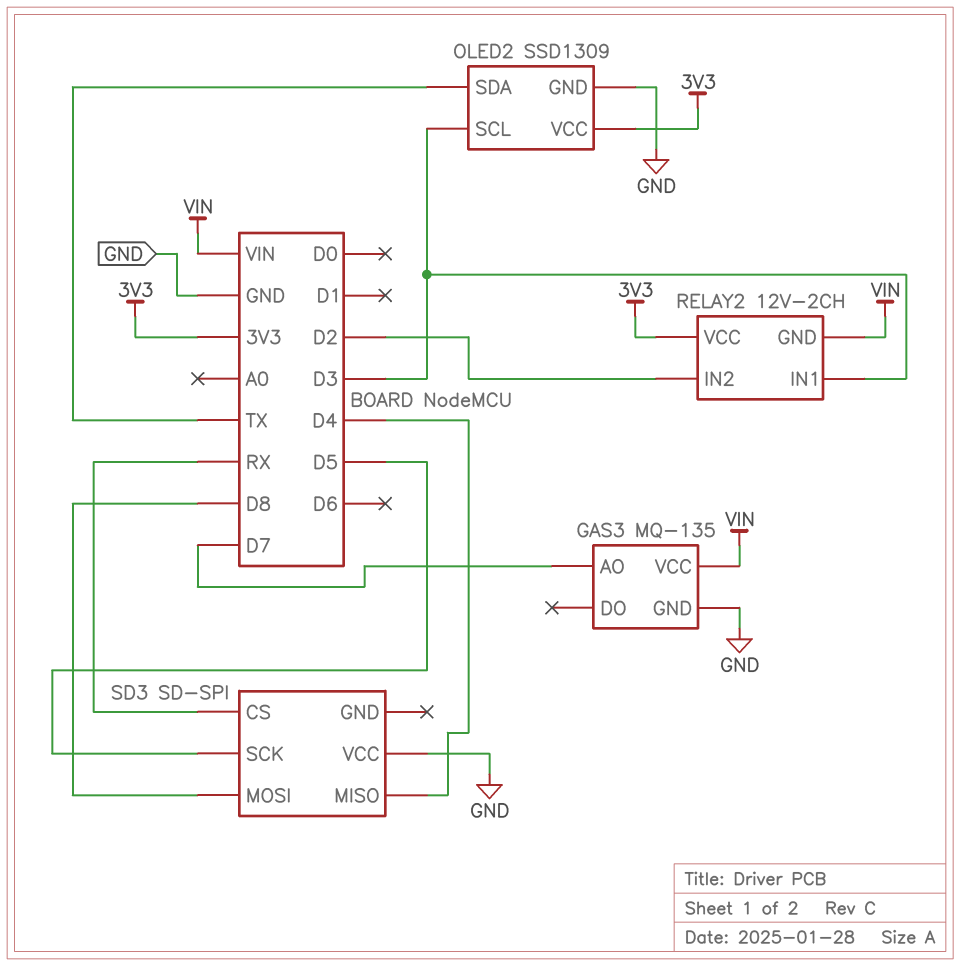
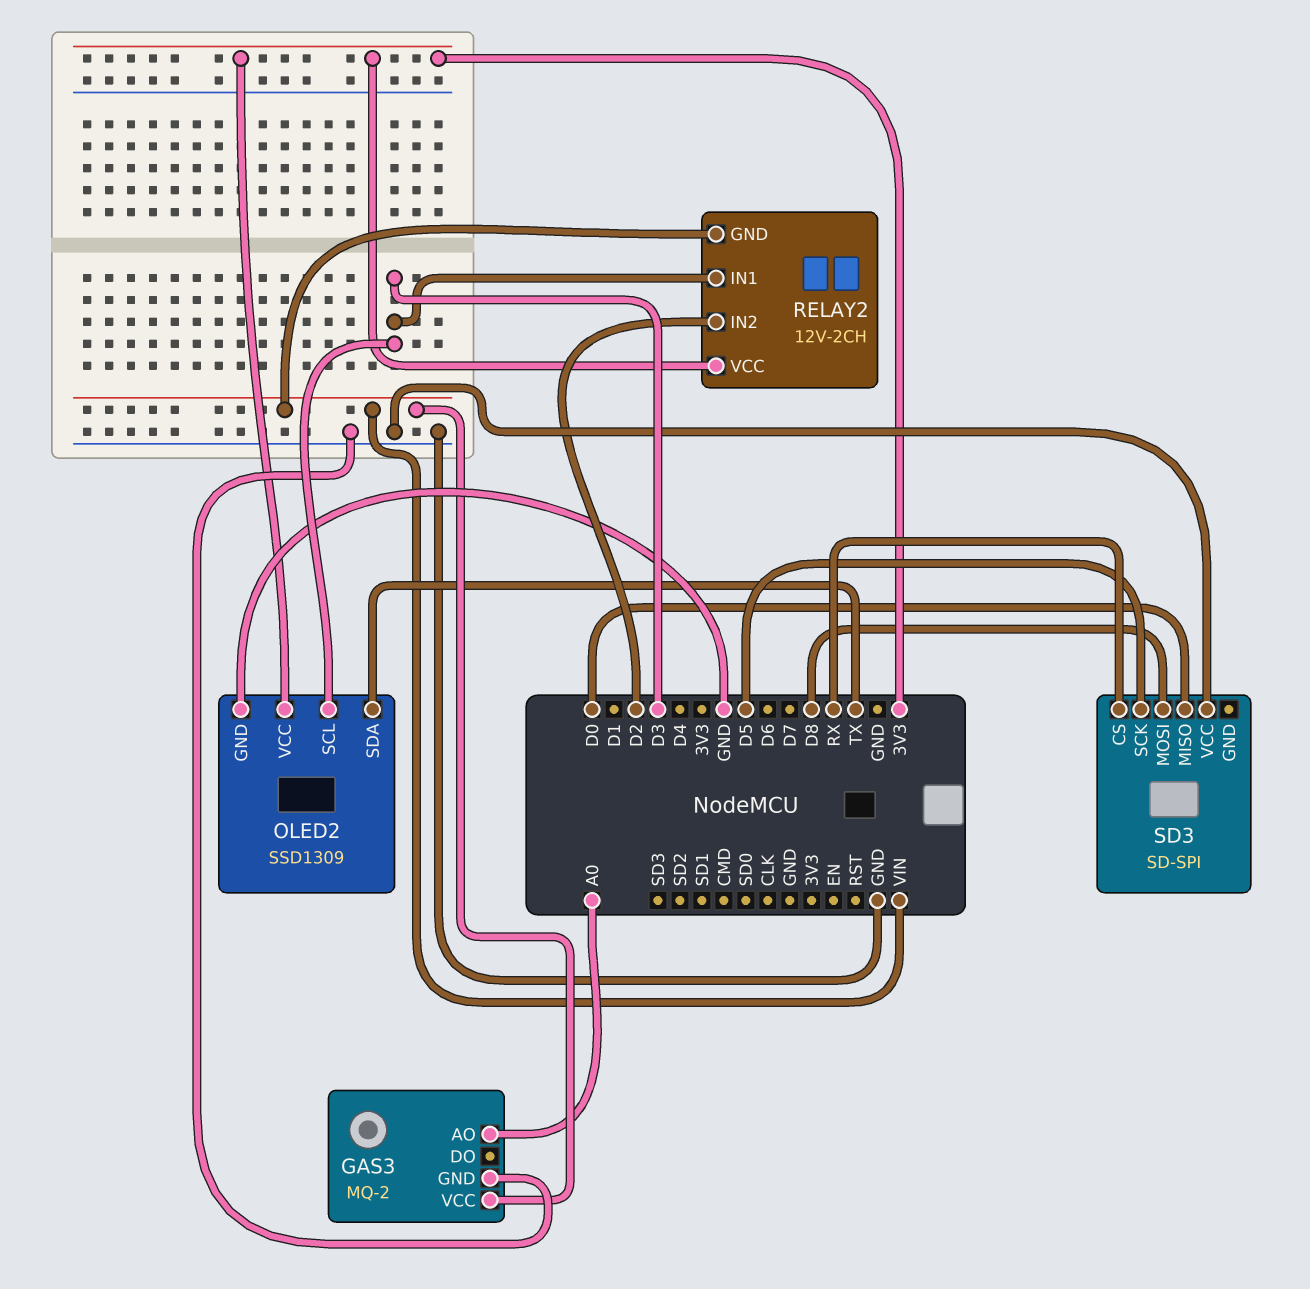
GAS3: MQ-135 -> MQ-2
GAS3 pin AO: D7 -> A0
SD3 pin MISO: D4 -> D0

